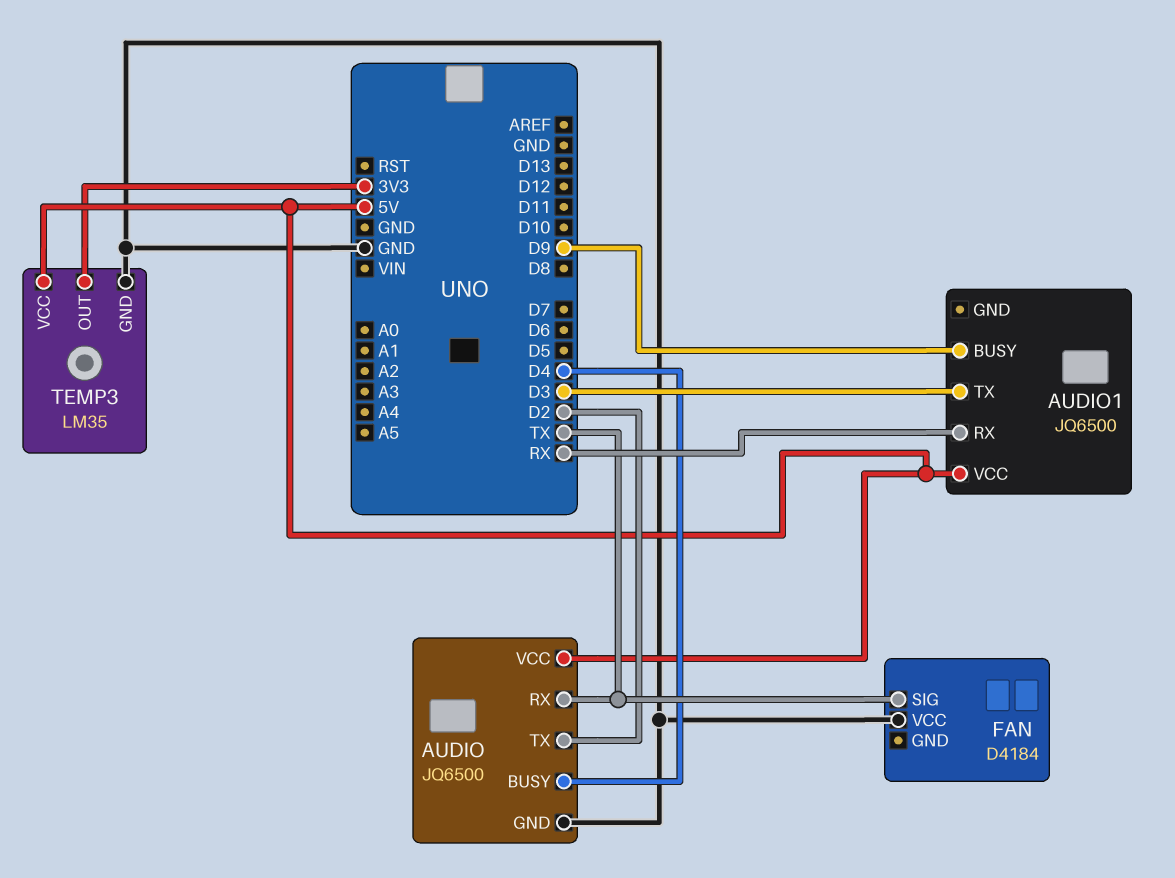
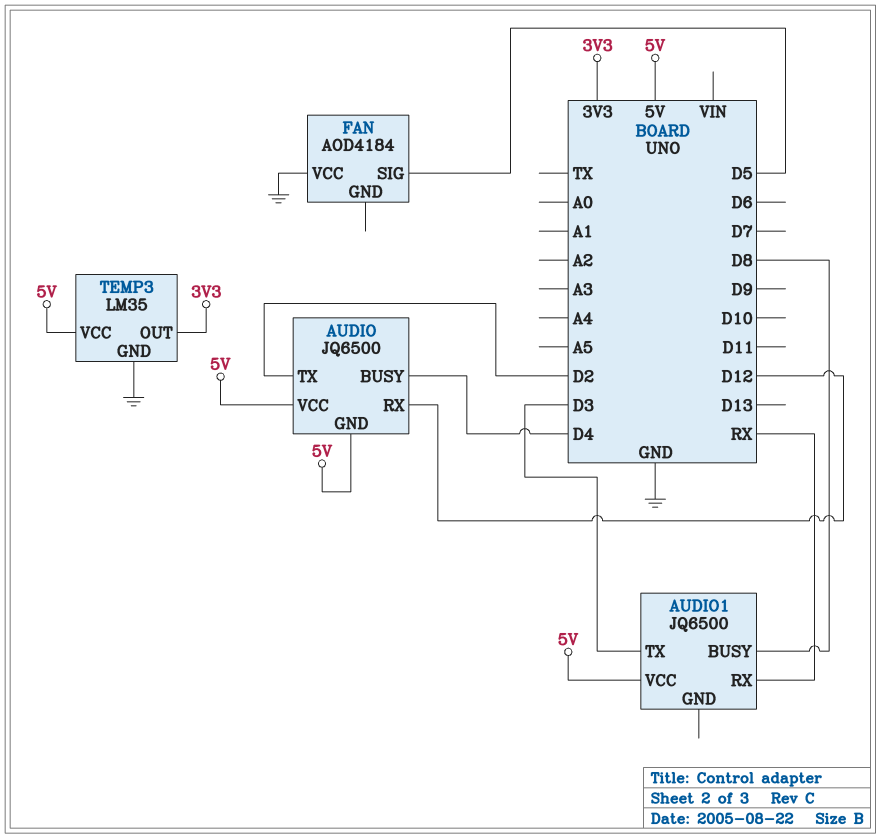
AUDIO pin GND: GND -> 5V
AUDIO pin RX: TX -> D12
AUDIO1 pin BUSY: D9 -> D8
FAN: D4184 -> AOD4184
FAN pin SIG: TX -> D5

